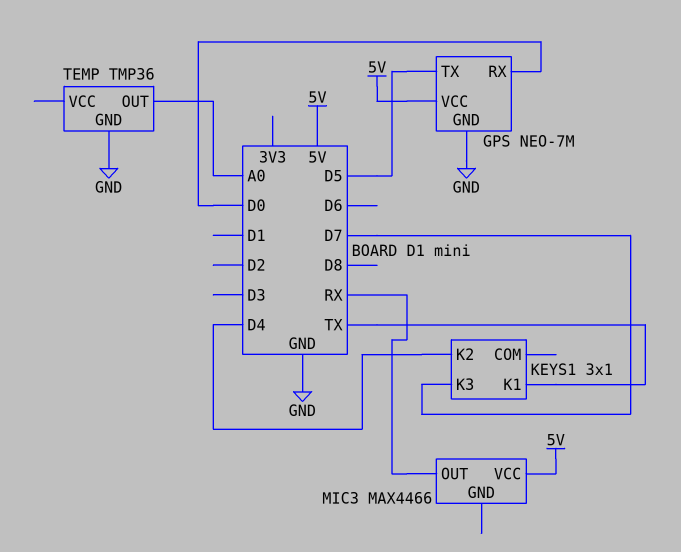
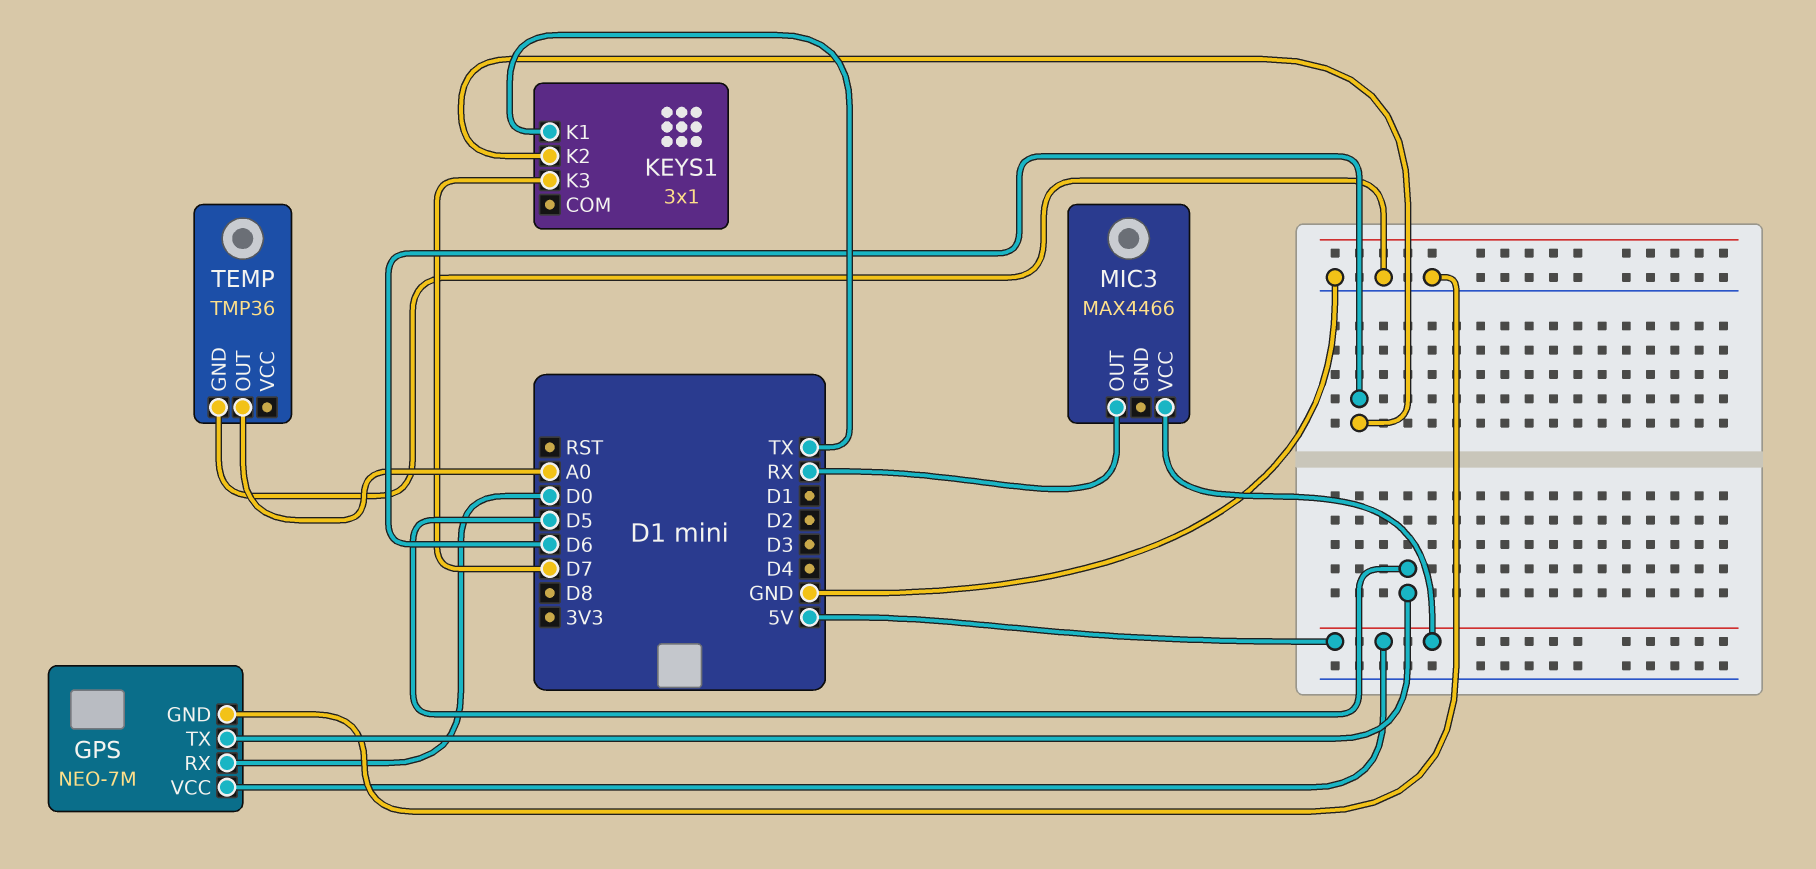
KEYS1 pin K2: D4 -> D6

